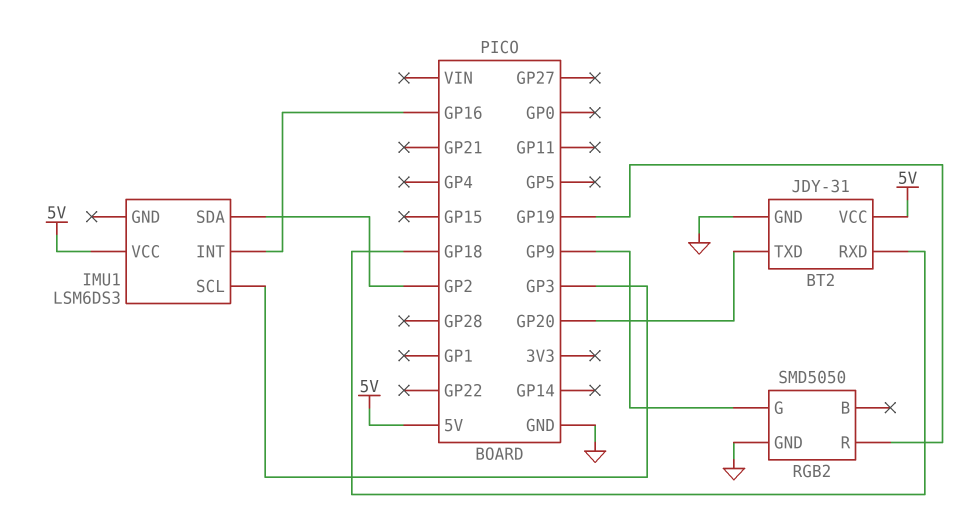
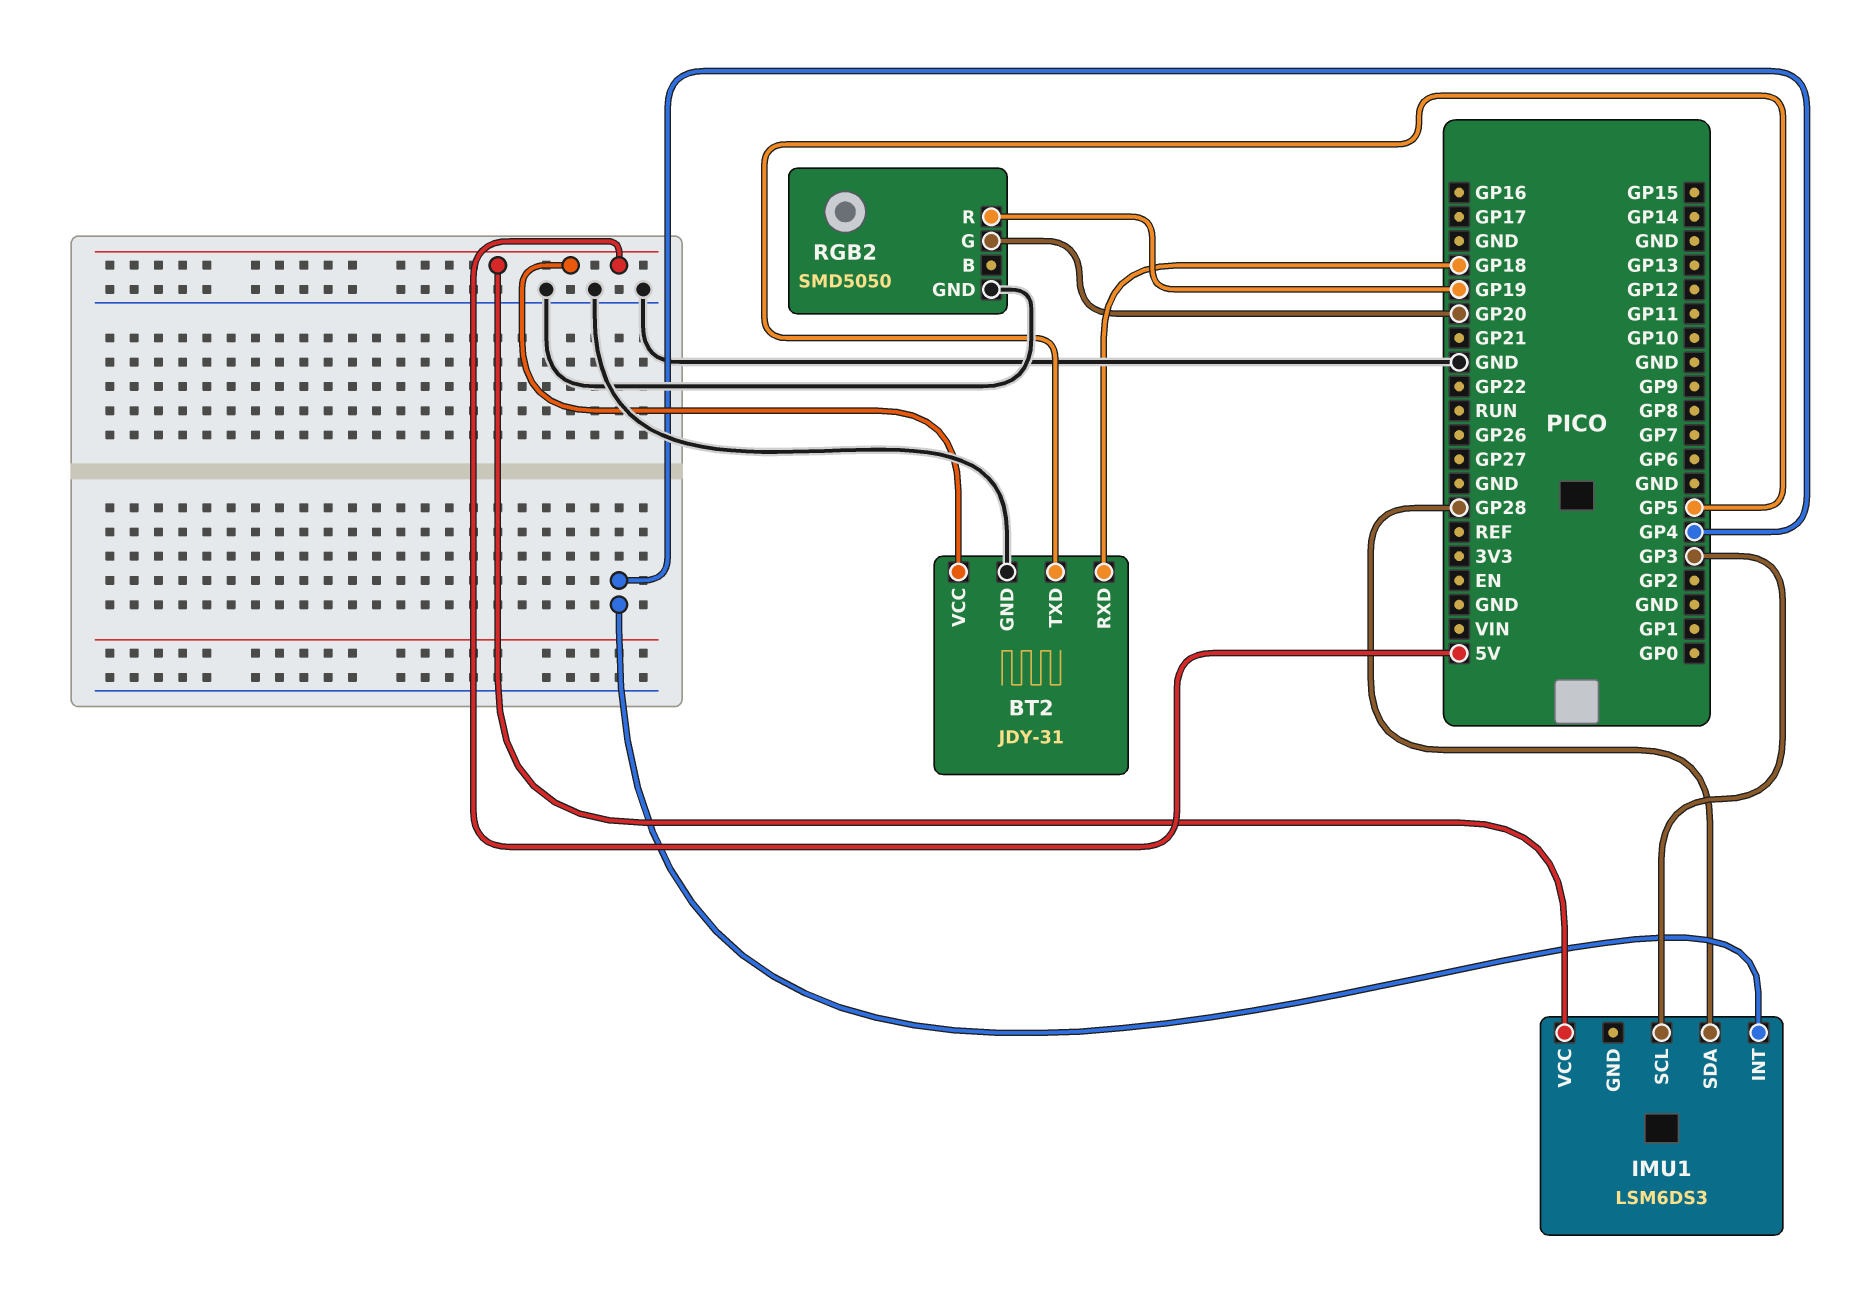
BT2 pin TXD: GP20 -> GP5
IMU1 pin INT: GP16 -> GP4
IMU1 pin SDA: GP2 -> GP28
RGB2 pin G: GP9 -> GP20

